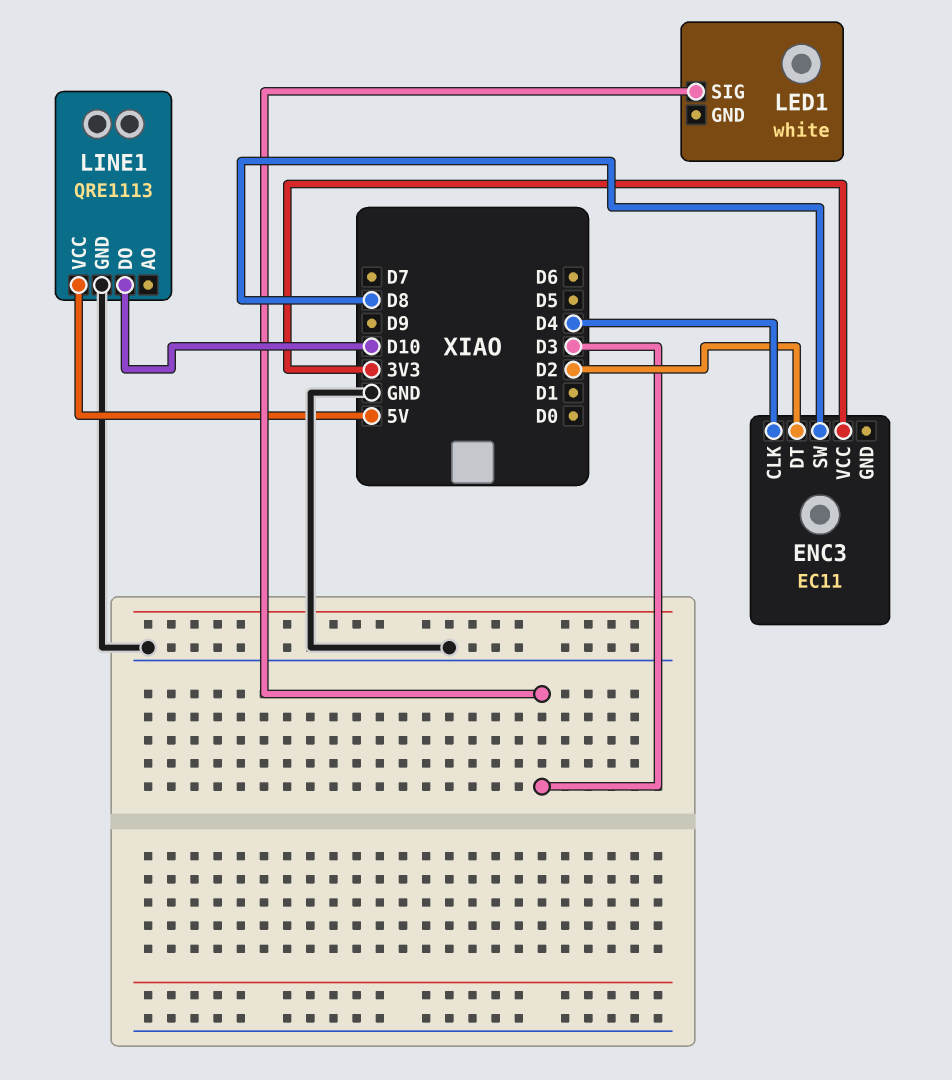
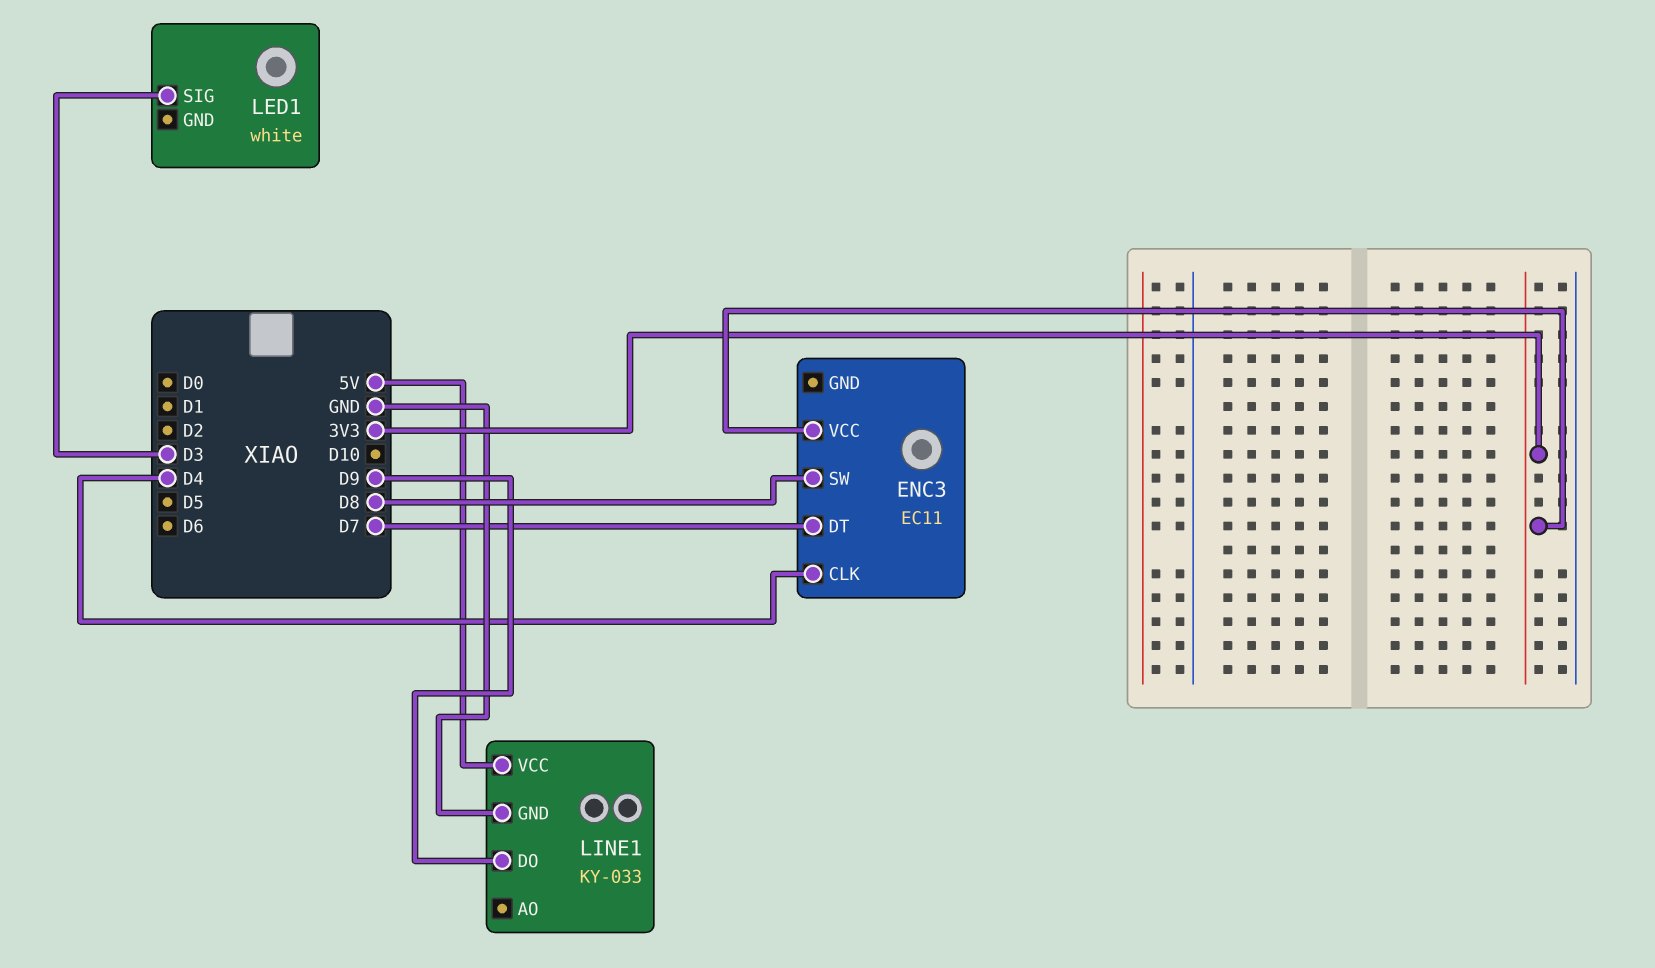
ENC3 pin DT: D2 -> D7
LINE1: QRE1113 -> KY-033
LINE1 pin DO: D10 -> D9

